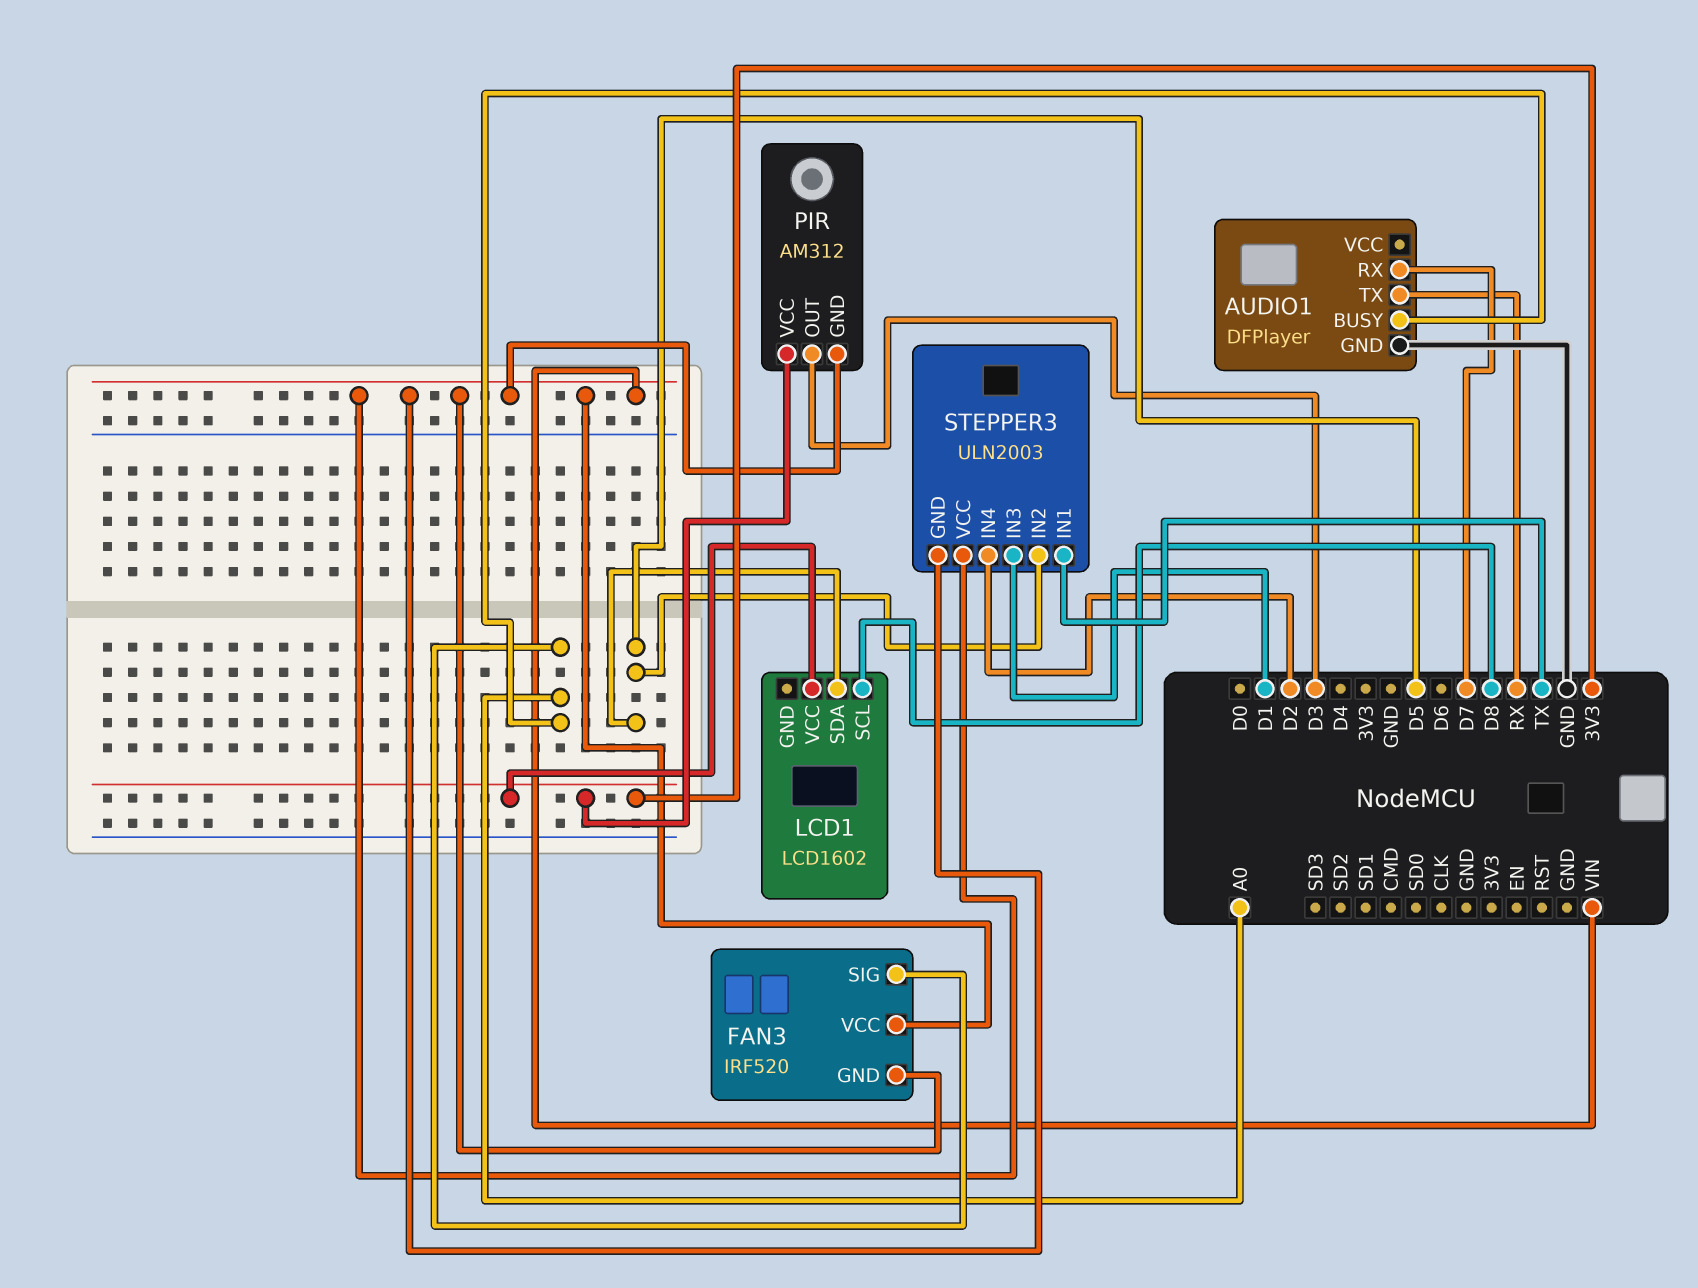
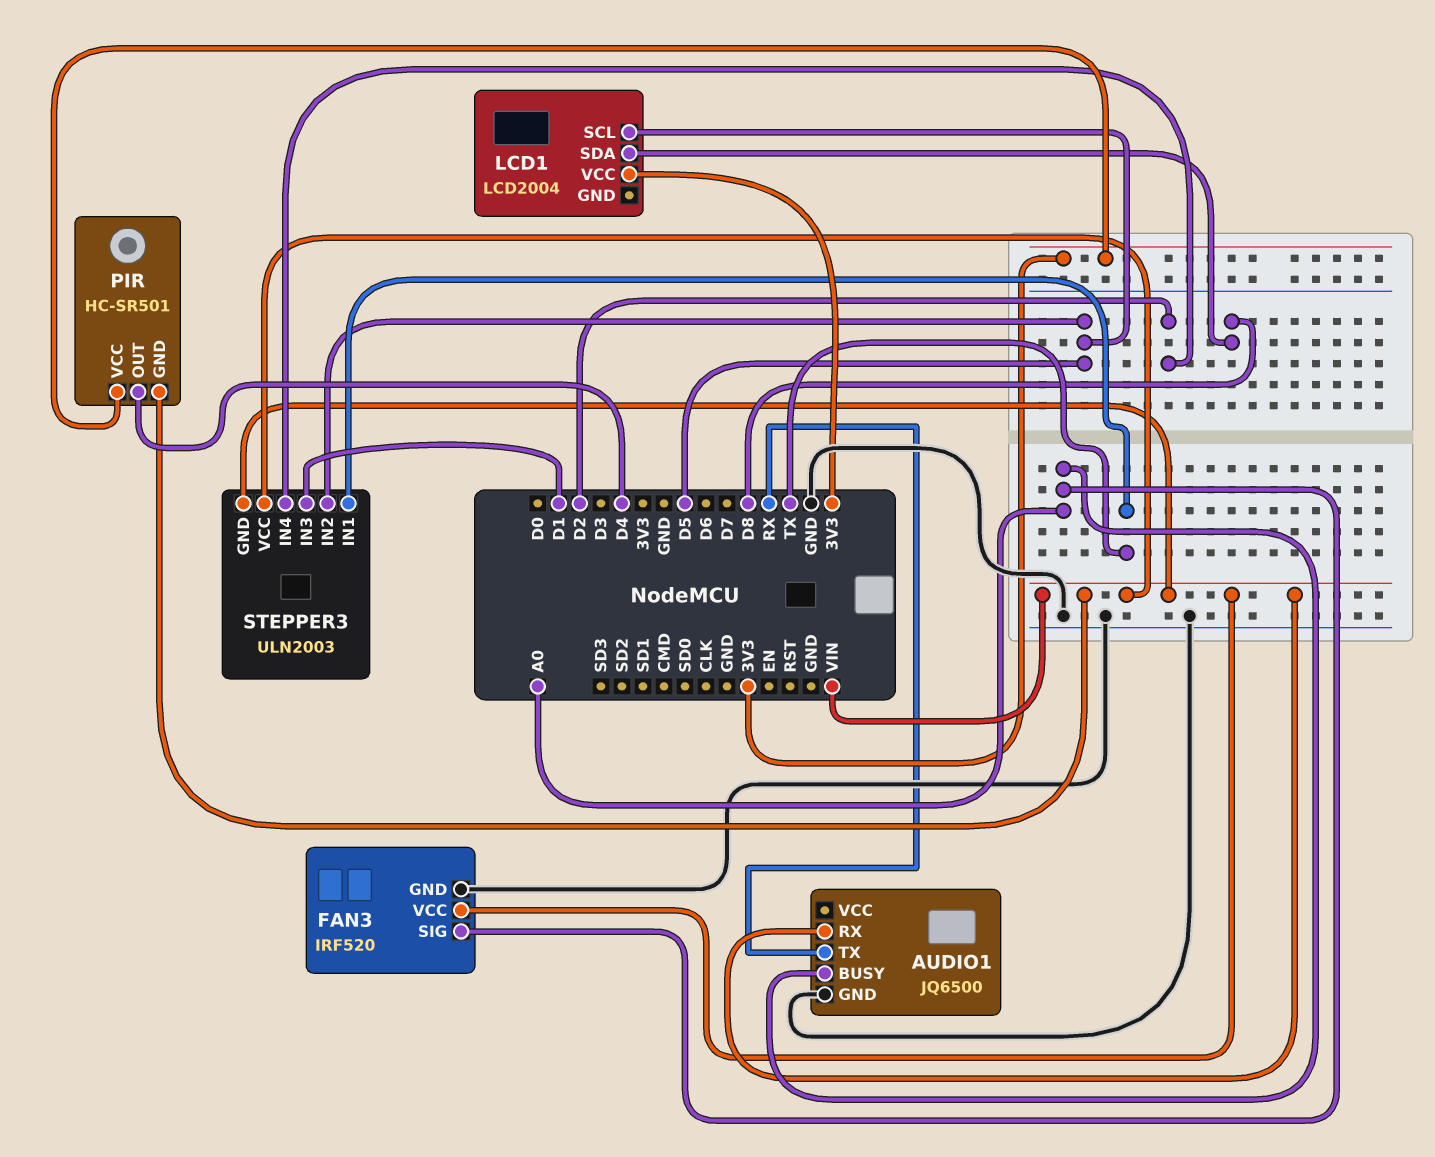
AUDIO1: DFPlayer -> JQ6500
AUDIO1 pin RX: D7 -> VIN
FAN3 pin GND: VIN -> GND
LCD1: LCD1602 -> LCD2004
LCD1 pin SCL: D8 -> D5
LCD1 pin SDA: D5 -> D8
PIR: AM312 -> HC-SR501
PIR pin OUT: D3 -> D4

